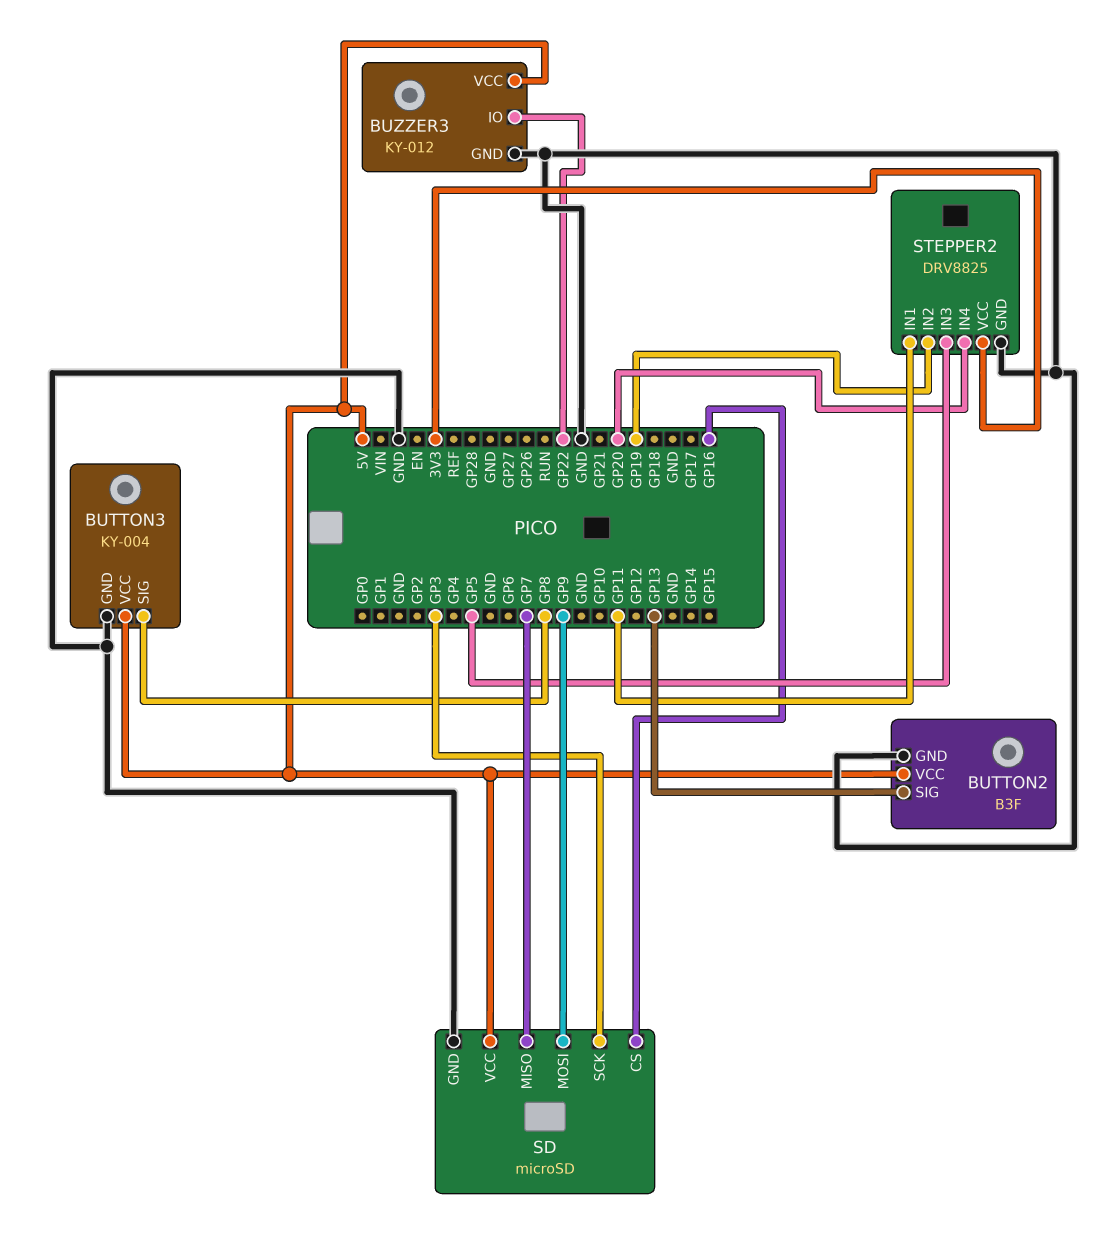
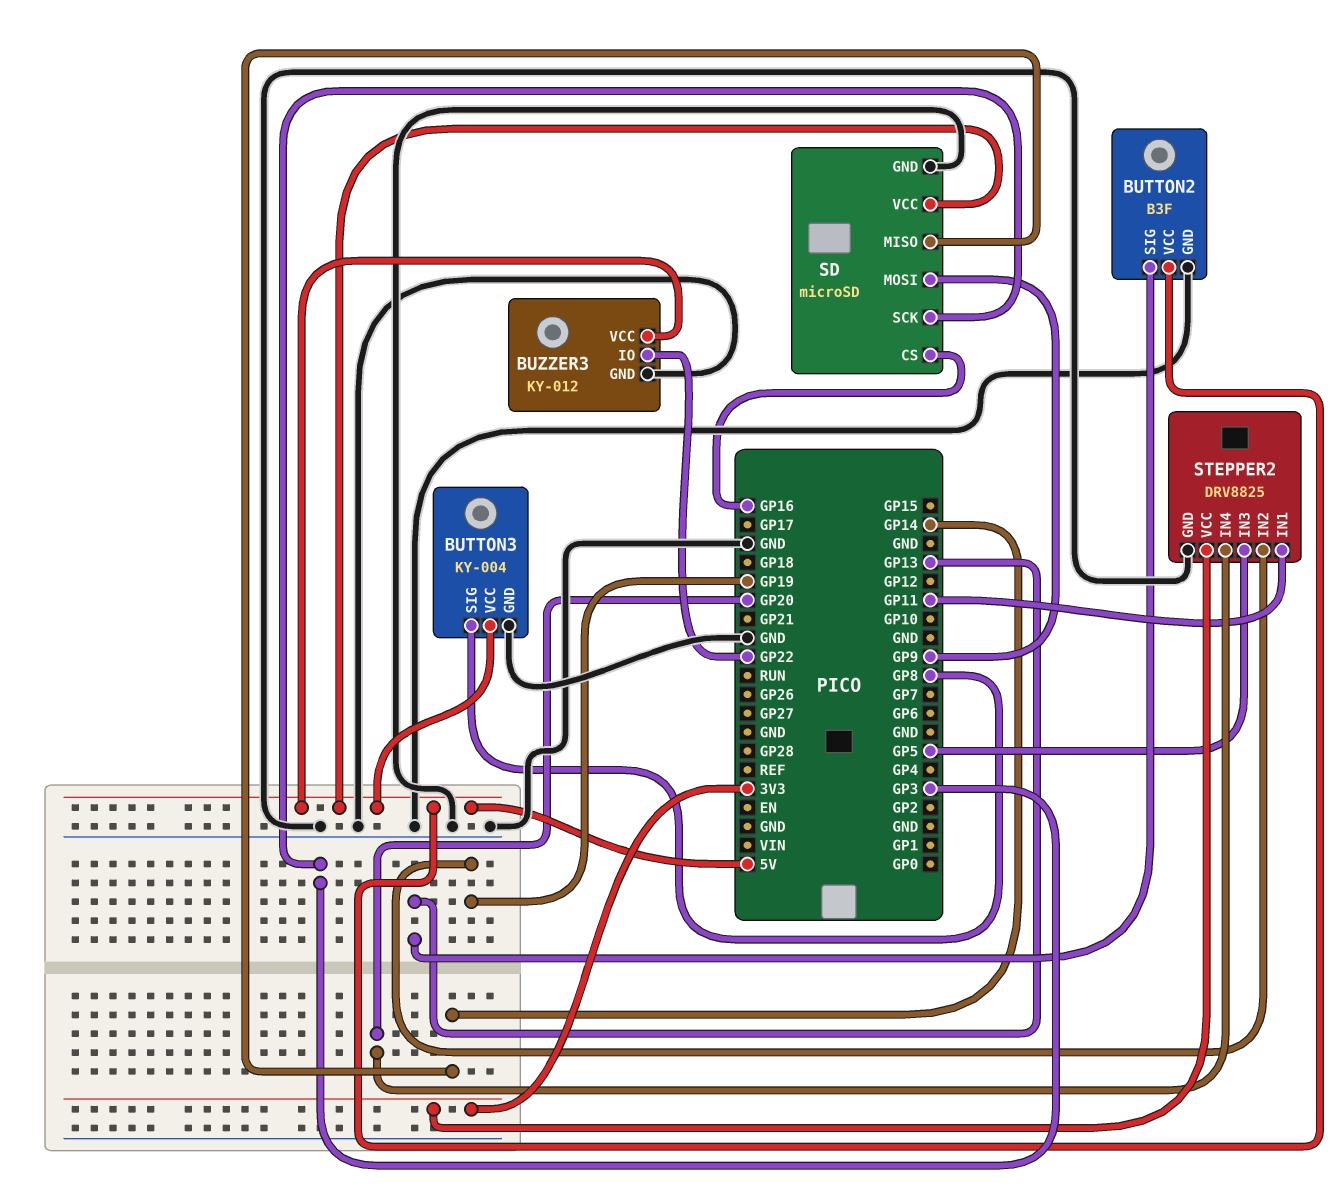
SD pin MISO: GP7 -> GP14

